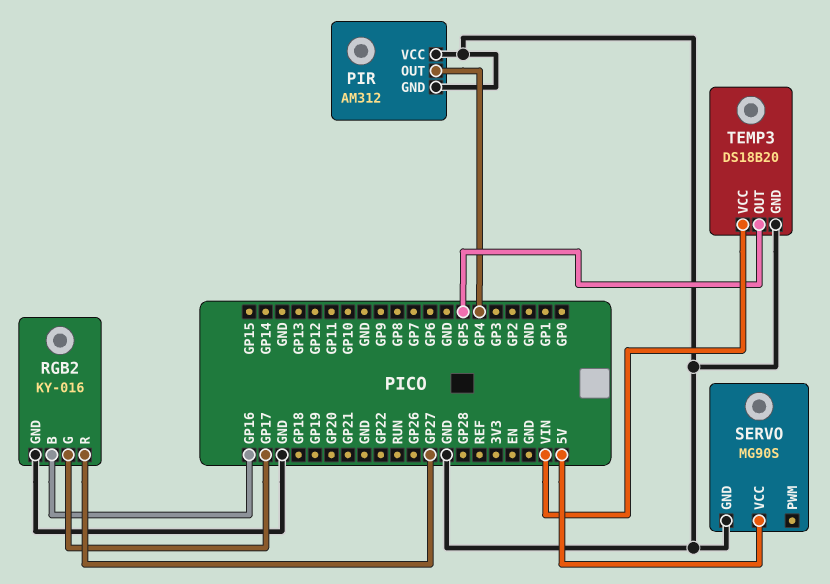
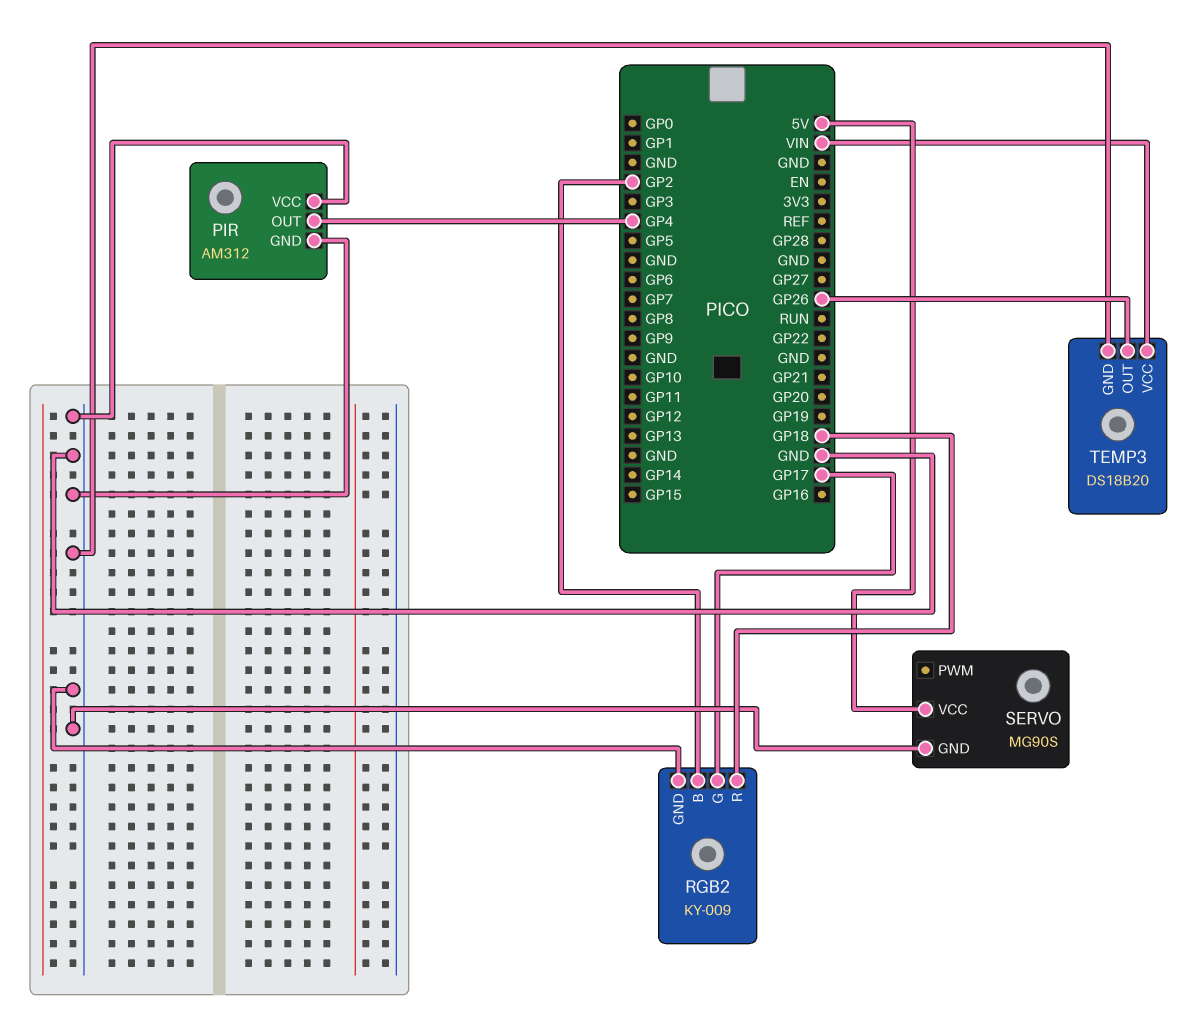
RGB2: KY-016 -> KY-009
RGB2 pin B: GP16 -> GP2
RGB2 pin R: GP27 -> GP18
TEMP3 pin OUT: GP5 -> GP26

